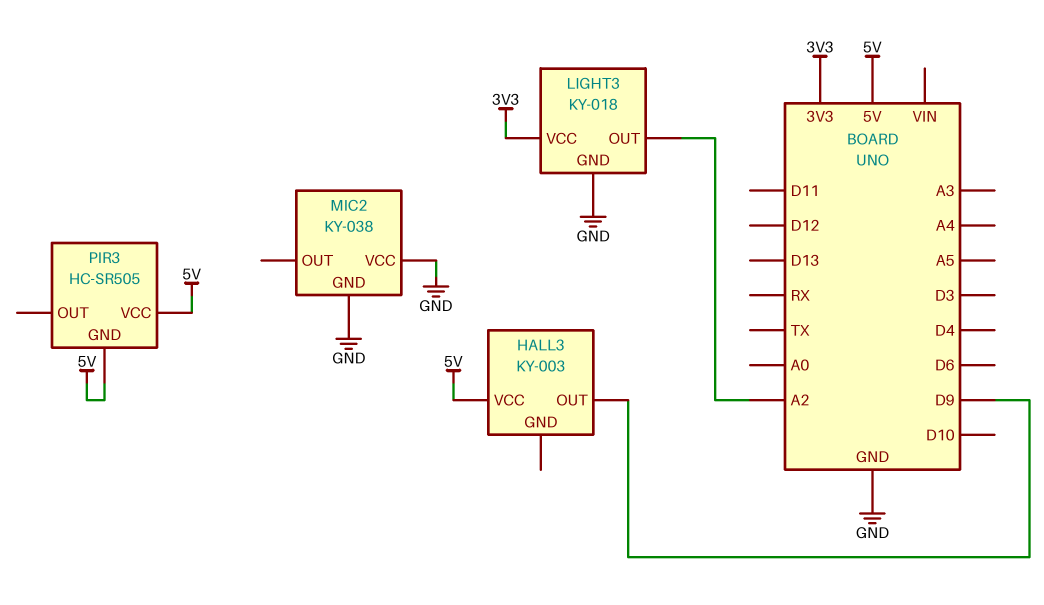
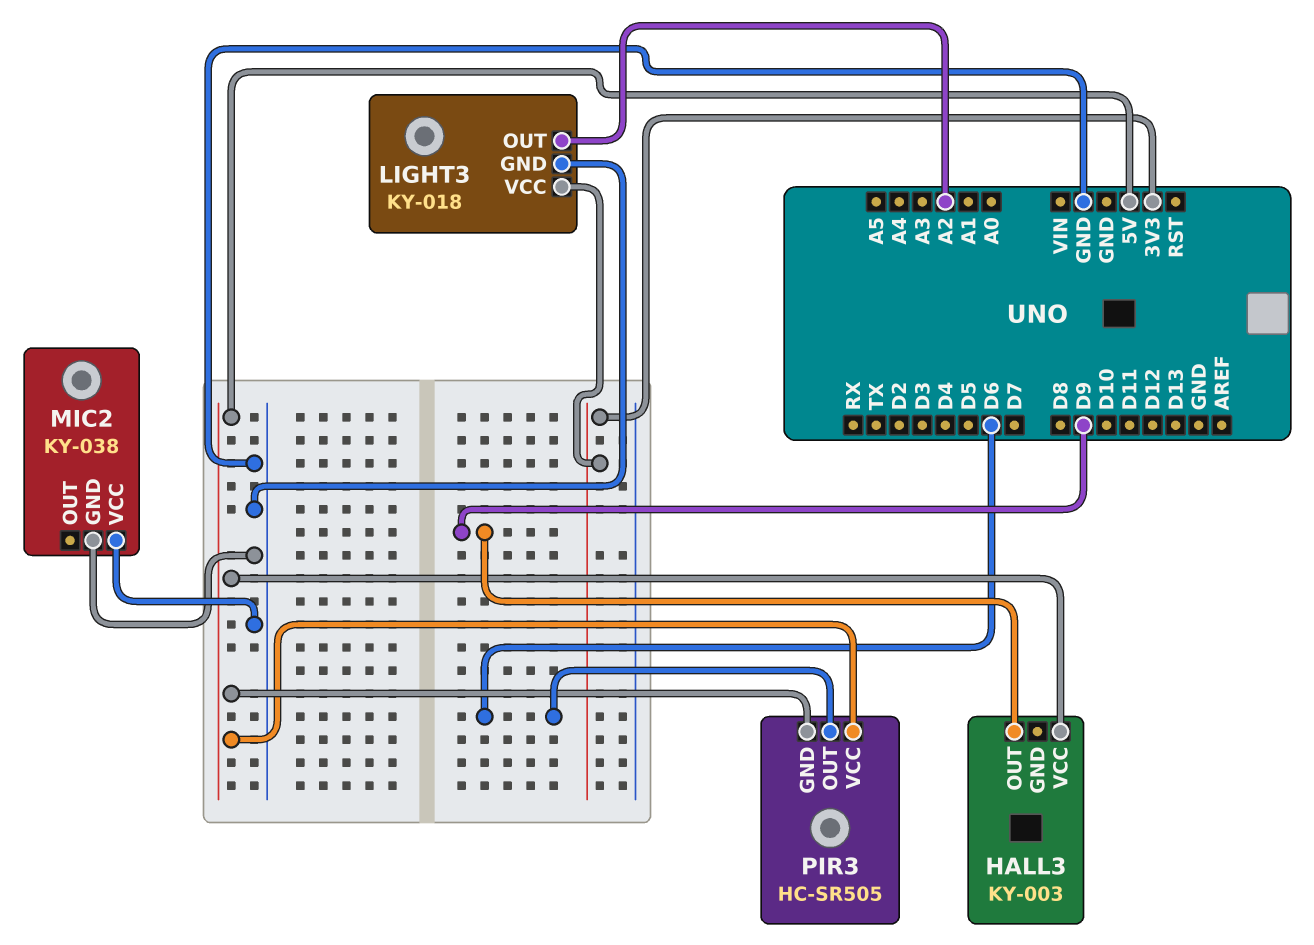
PIR3 pin OUT: none -> D6

